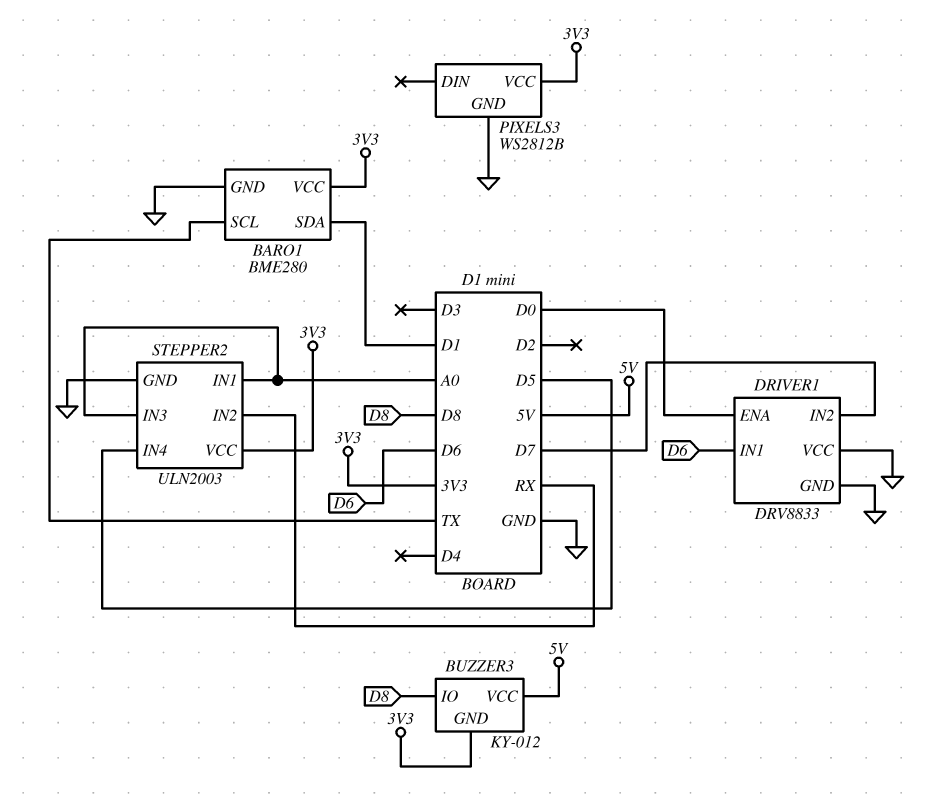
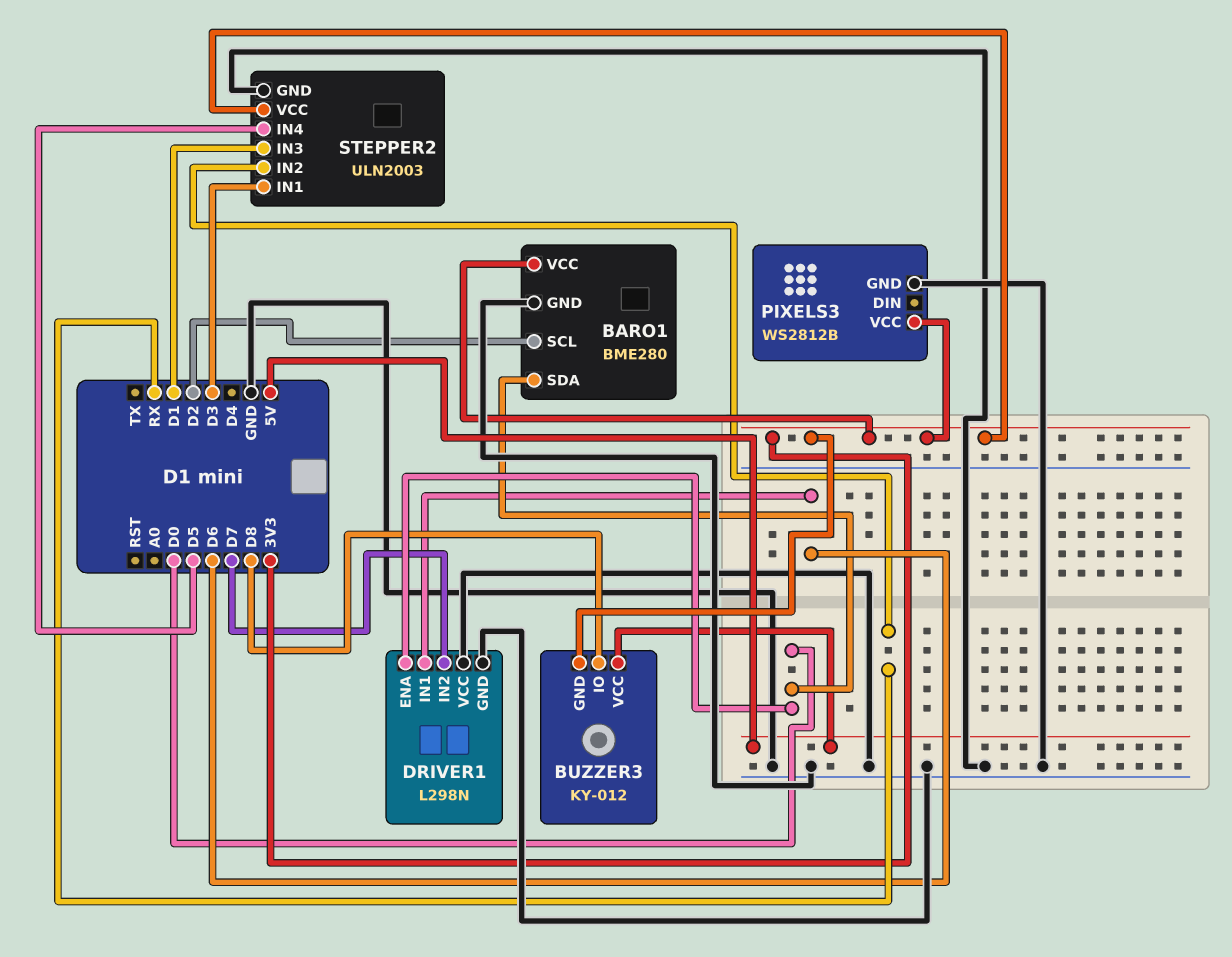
BARO1 pin SCL: TX -> D2
BARO1 pin SDA: D1 -> D0
DRIVER1: DRV8833 -> L298N
STEPPER2 pin IN1: A0 -> D3
STEPPER2 pin IN3: A0 -> D1

